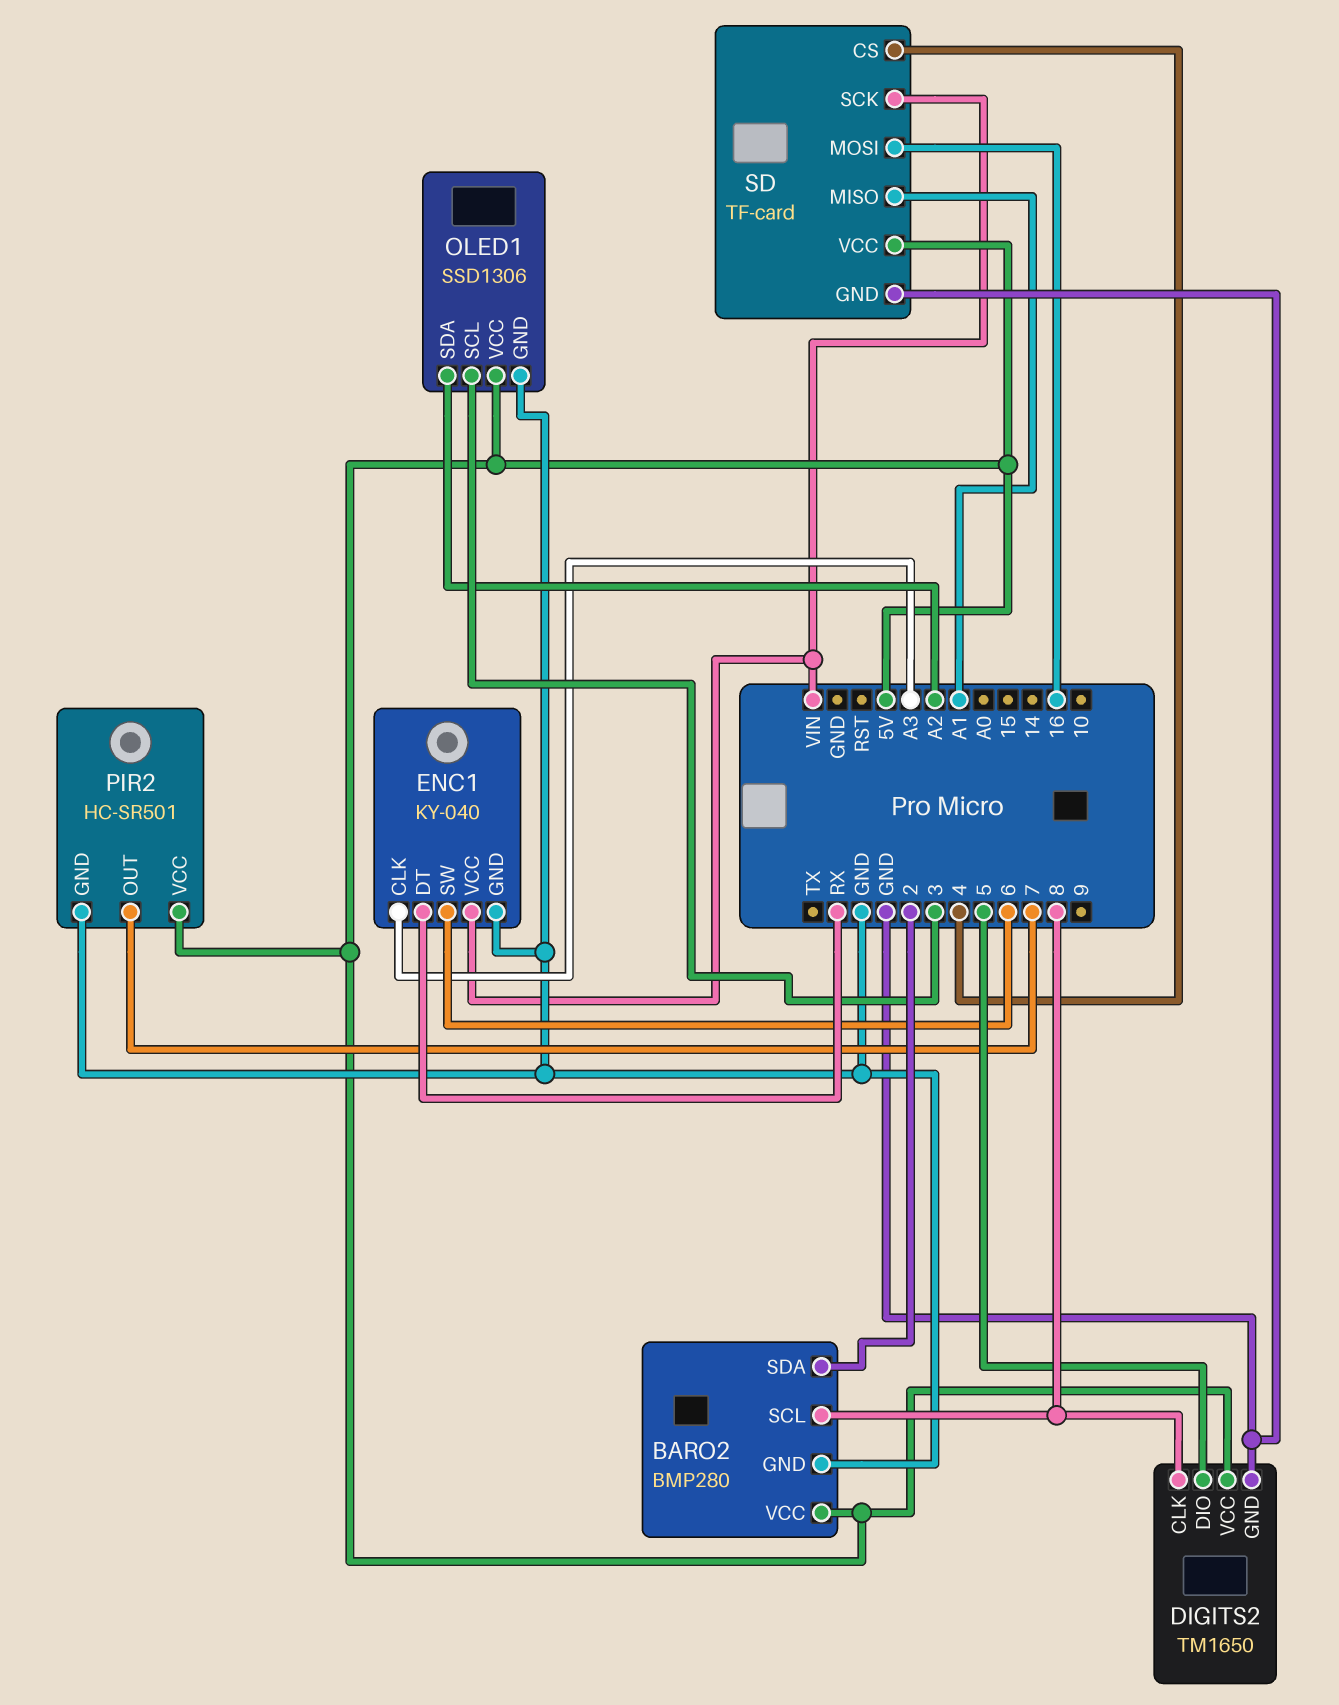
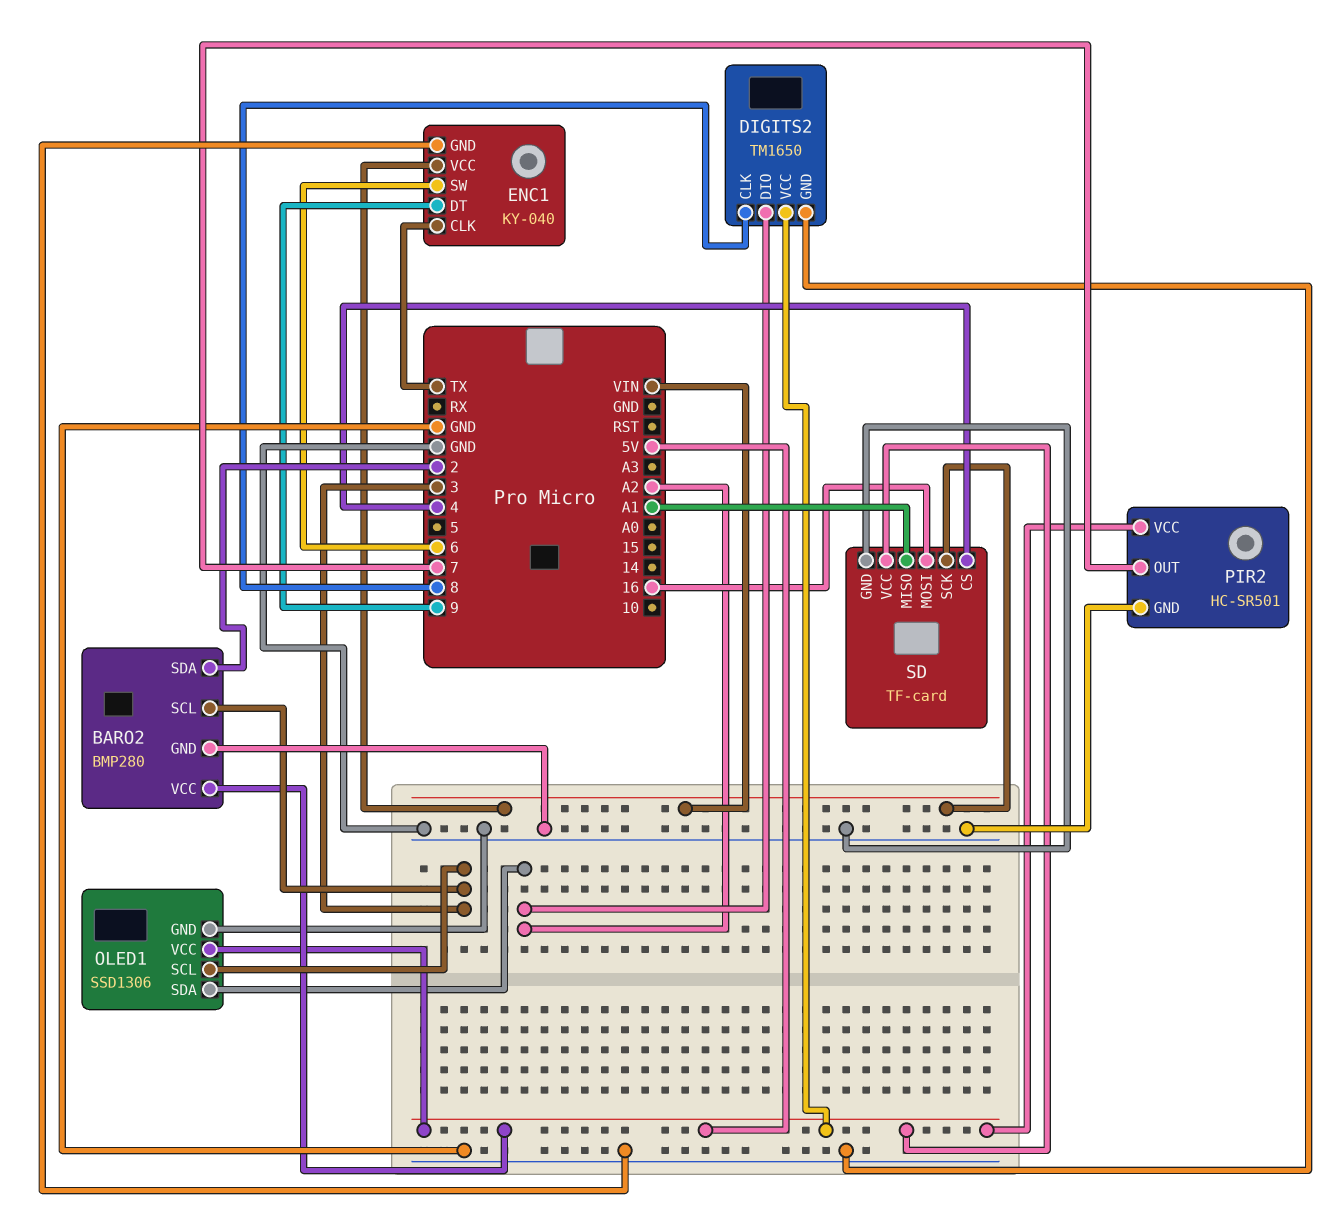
BARO2 pin SCL: 8 -> 3
DIGITS2 pin DIO: 5 -> A2
ENC1 pin CLK: A3 -> TX
ENC1 pin DT: RX -> 9

